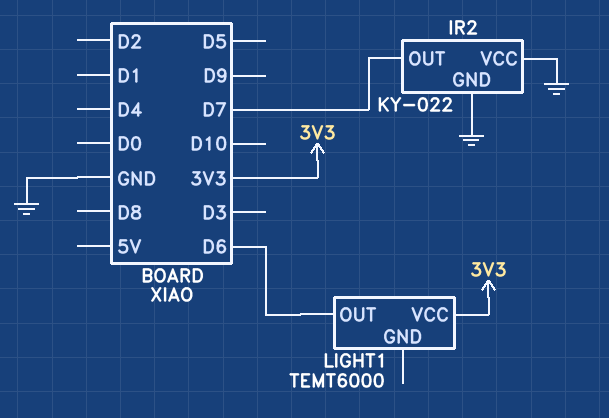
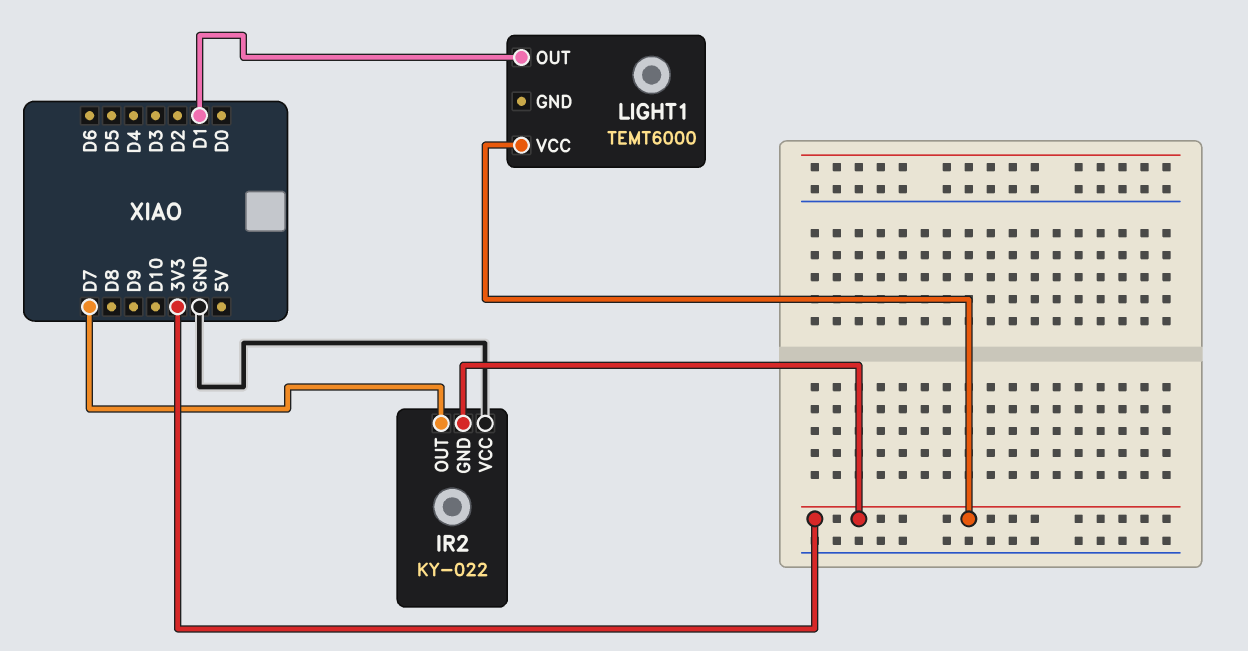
IR2 pin GND: GND -> 3V3
LIGHT1 pin OUT: D6 -> D1

